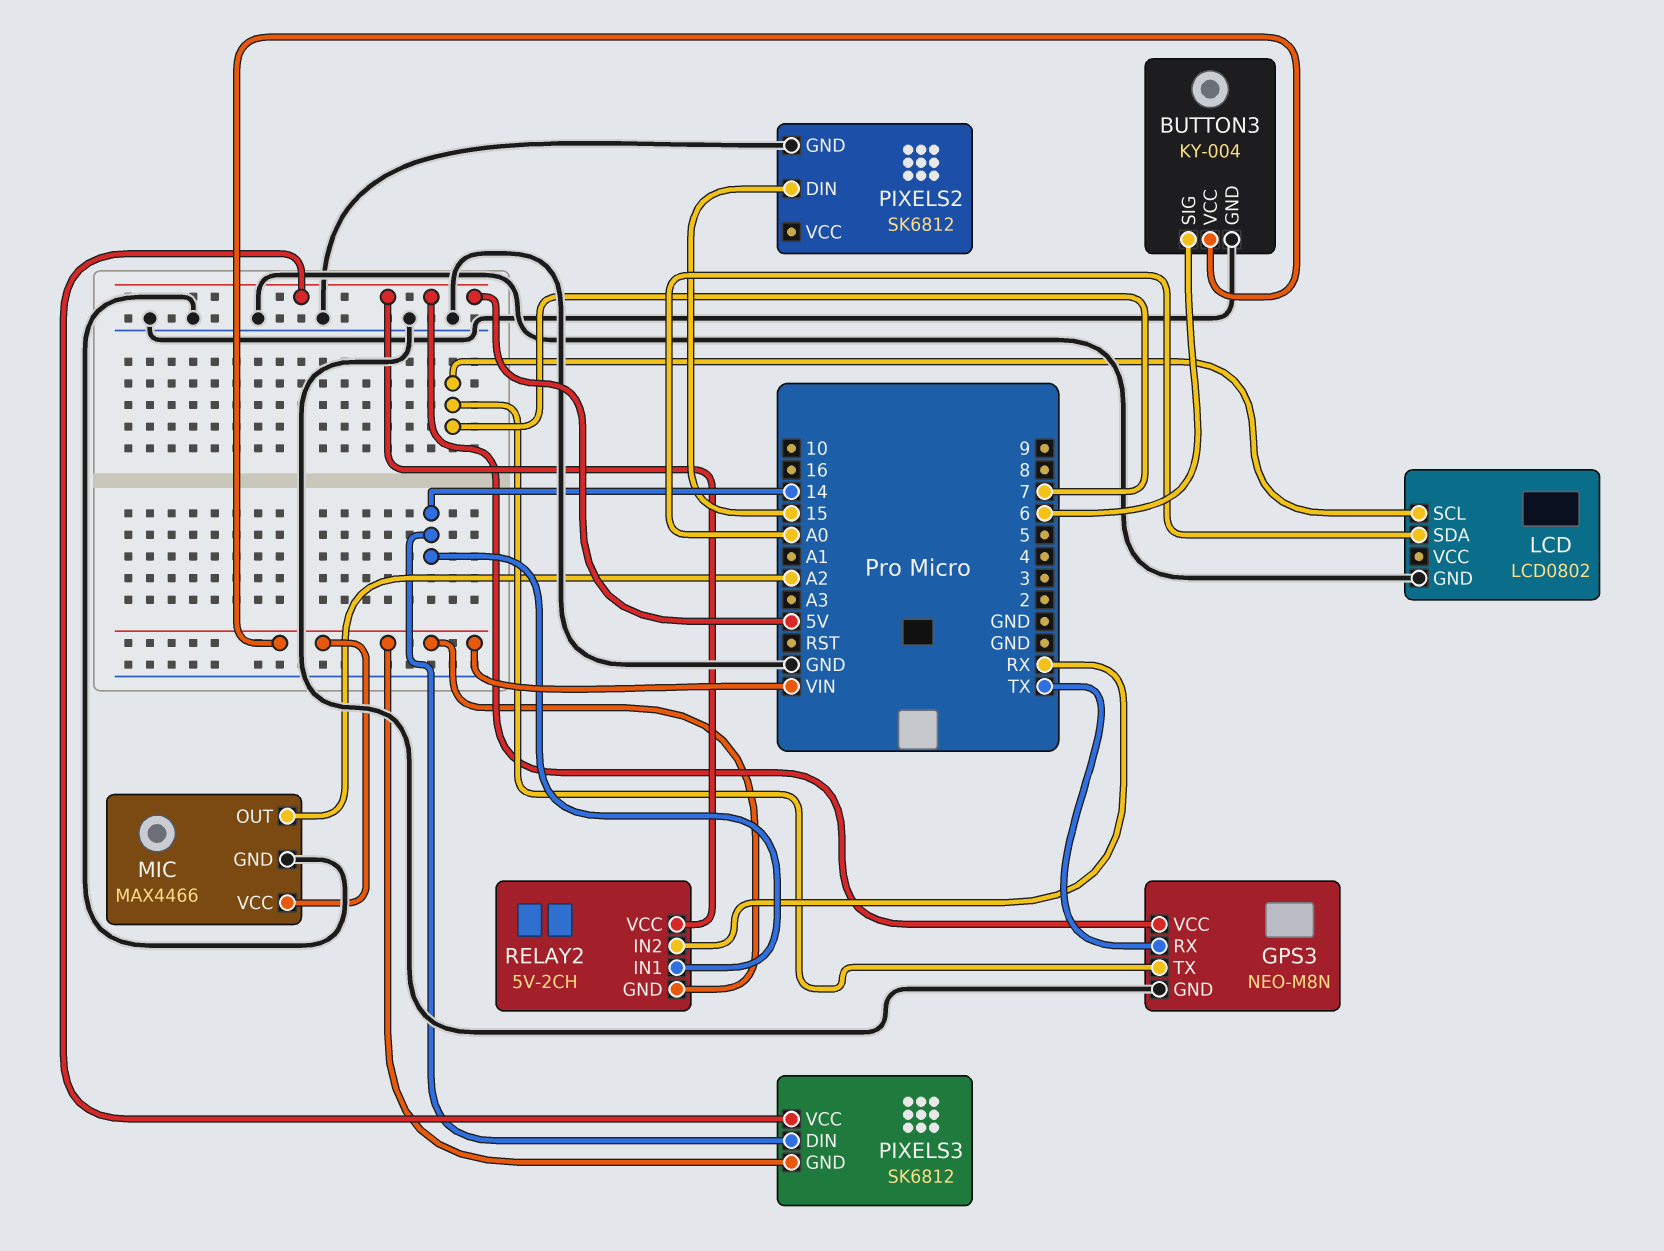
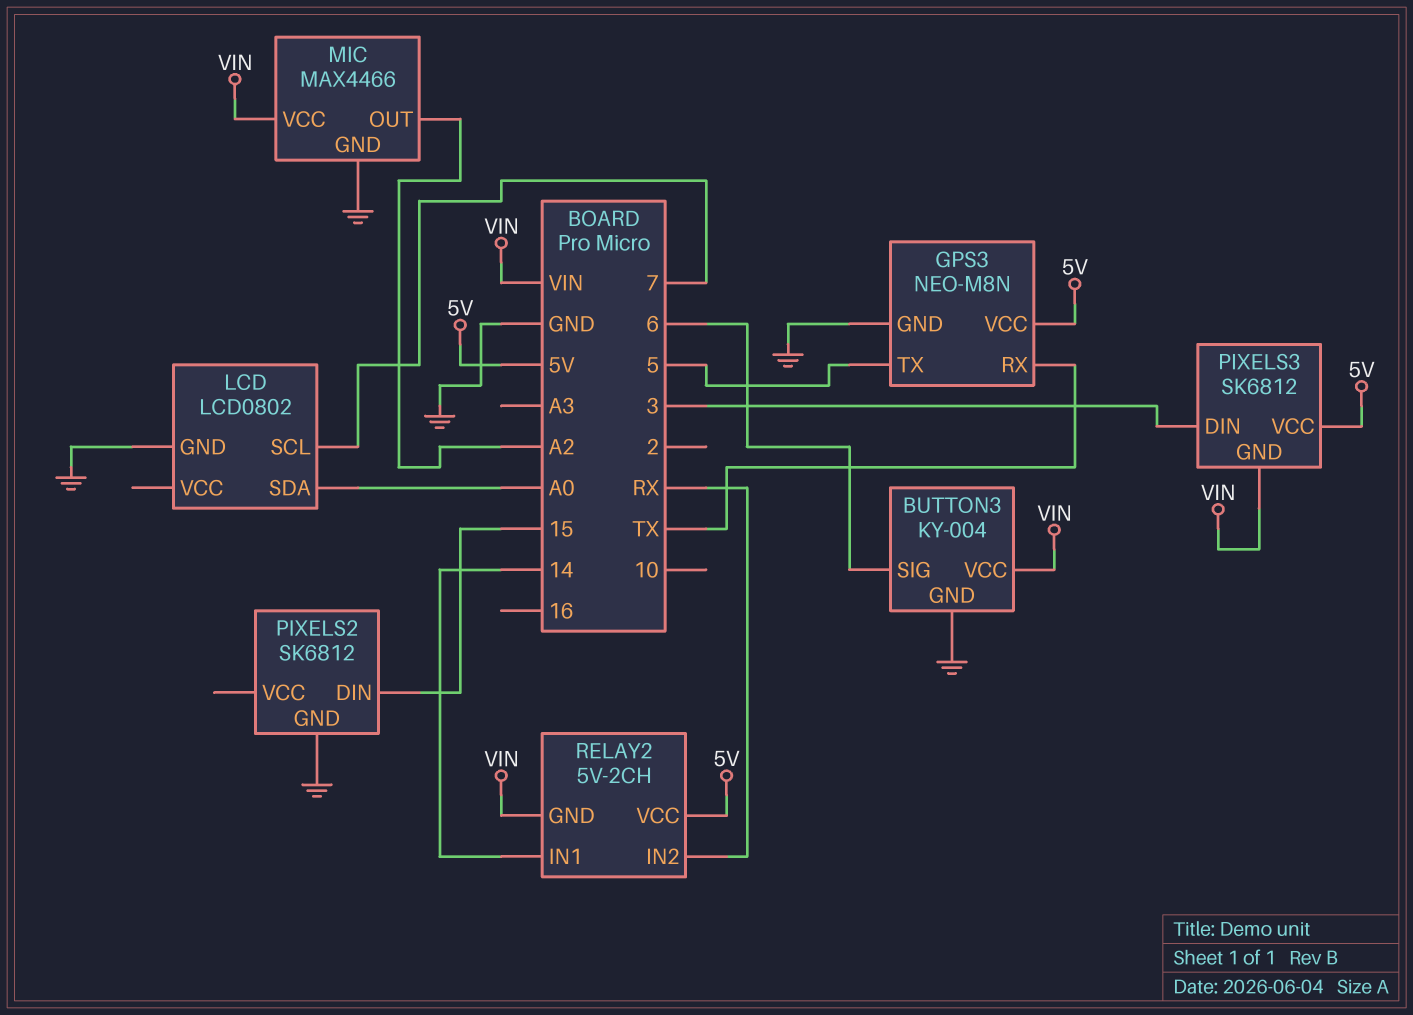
GPS3 pin TX: 7 -> 5
PIXELS3 pin DIN: 14 -> 3

